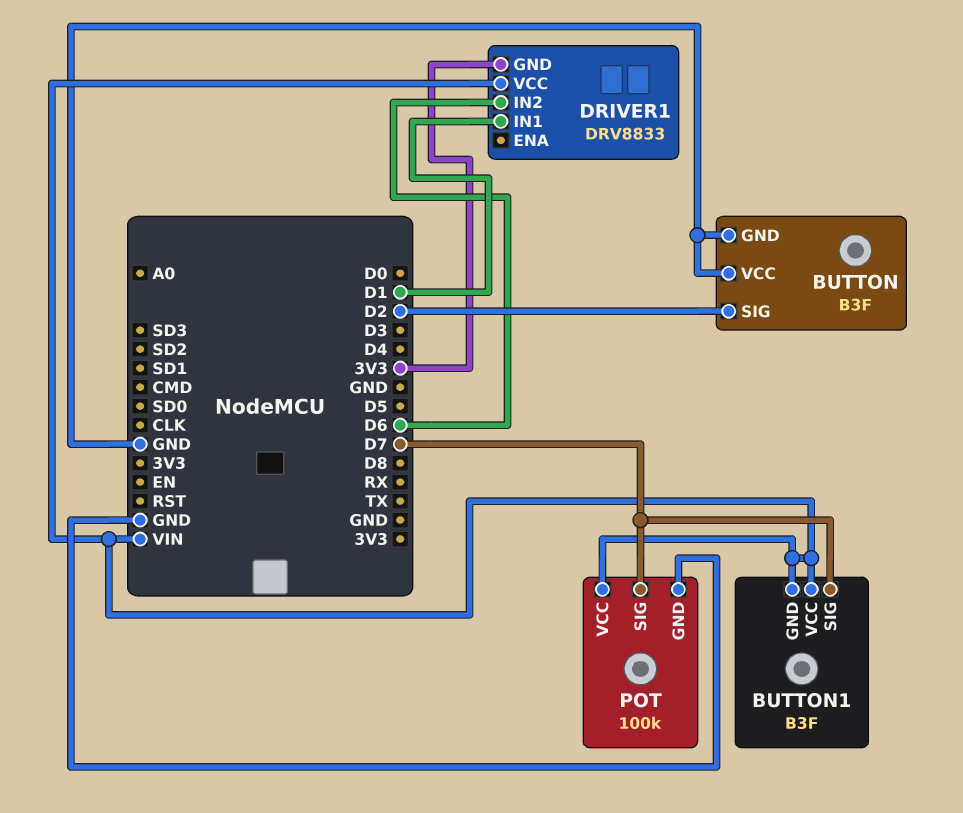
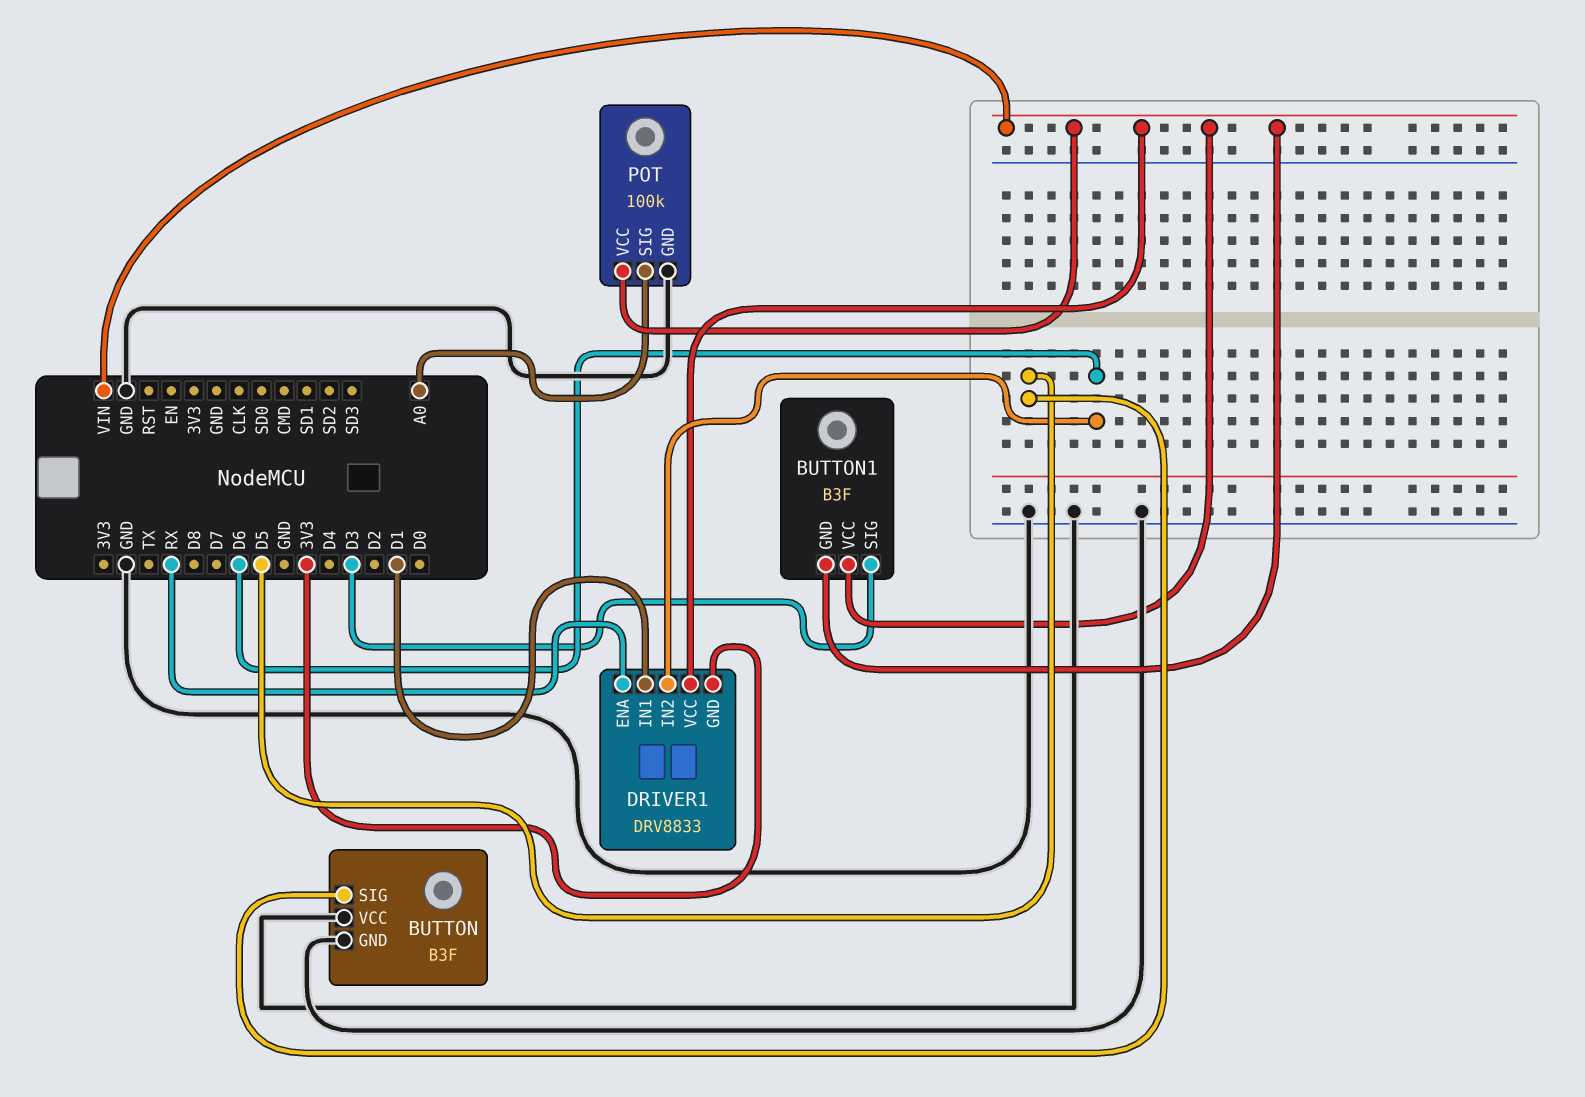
BUTTON pin SIG: D2 -> D5
BUTTON1 pin SIG: D7 -> D3
DRIVER1 pin ENA: none -> RX
POT pin SIG: D7 -> A0

